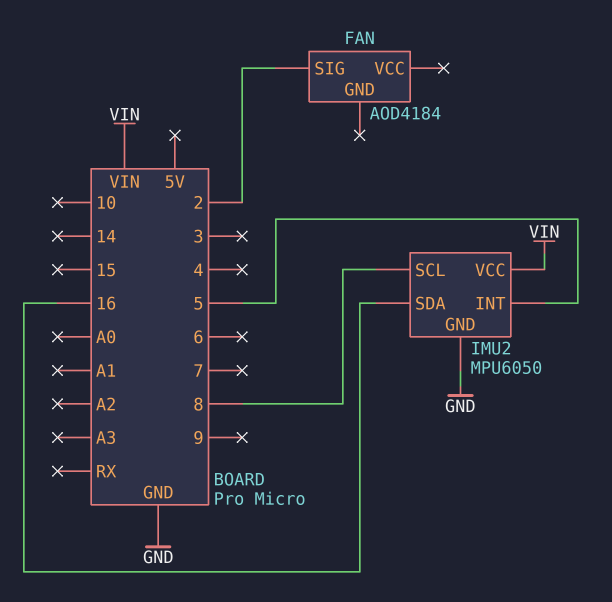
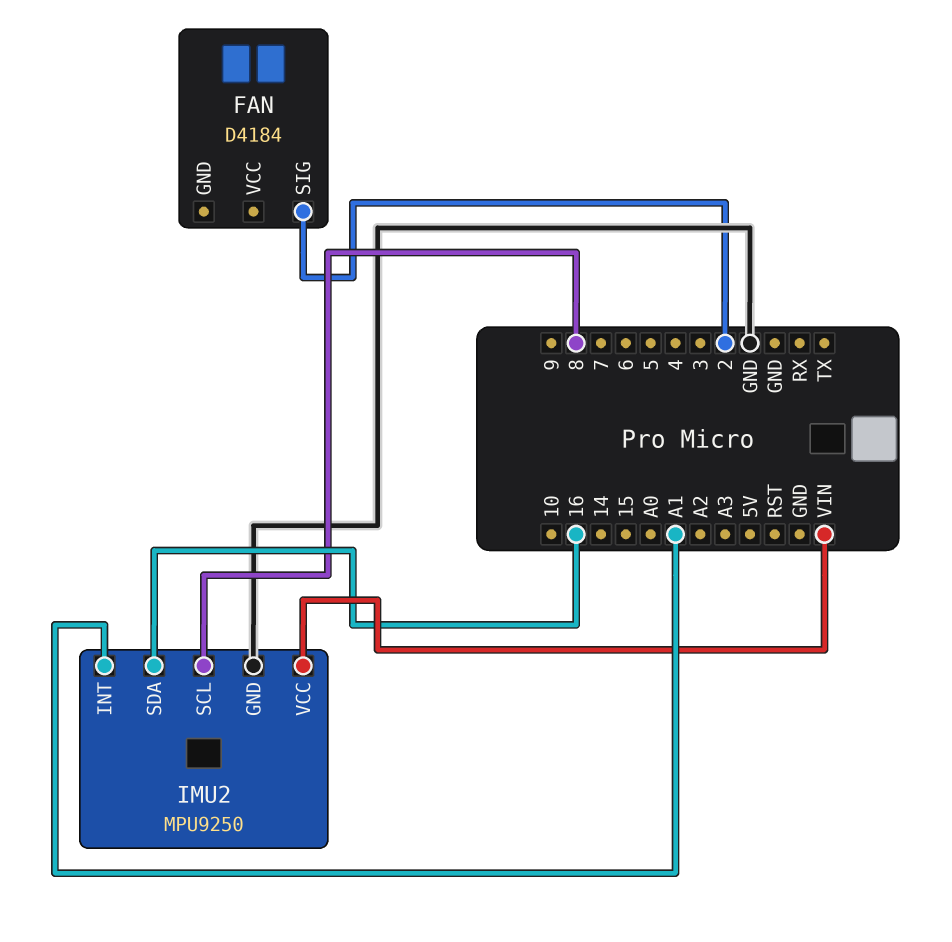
FAN: AOD4184 -> D4184
IMU2: MPU6050 -> MPU9250
IMU2 pin INT: 5 -> A1

